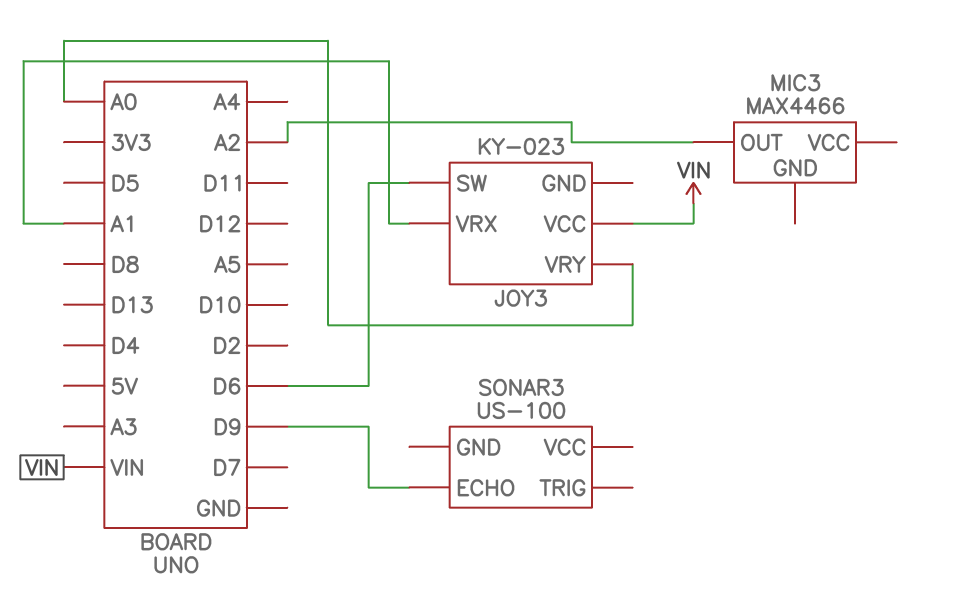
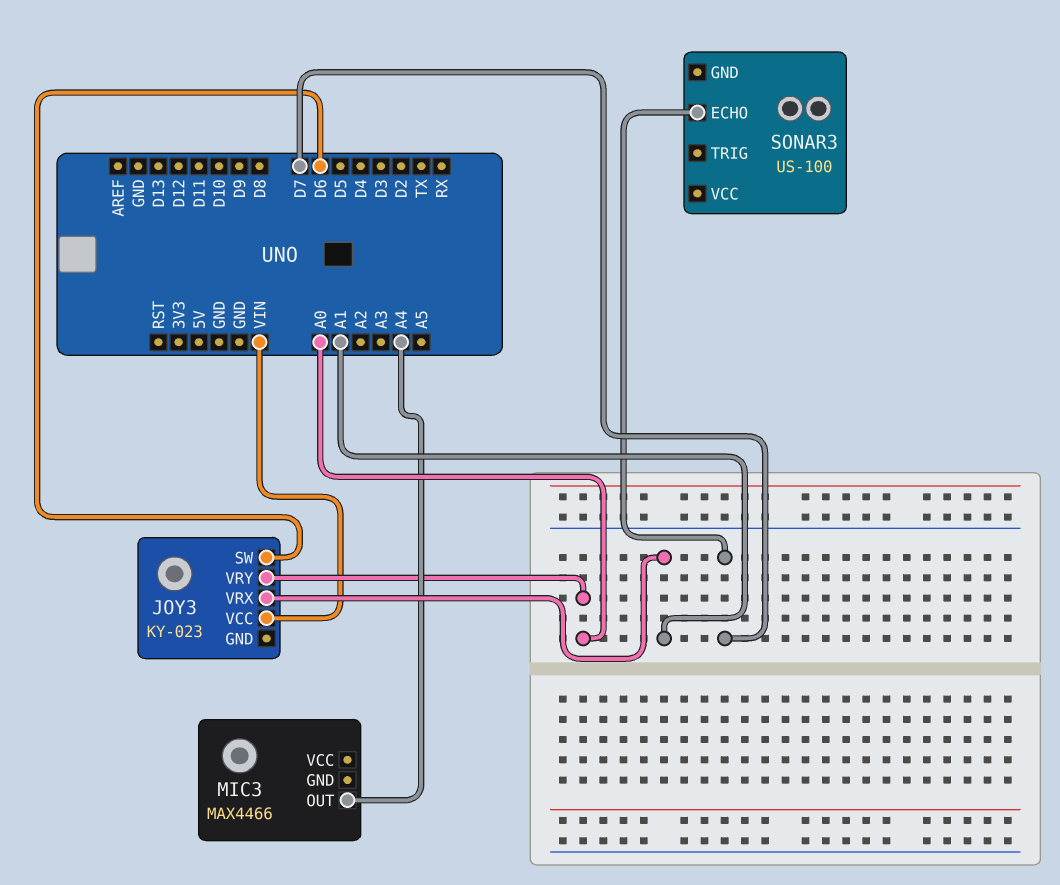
MIC3 pin OUT: A2 -> A4
SONAR3 pin ECHO: D9 -> D7

